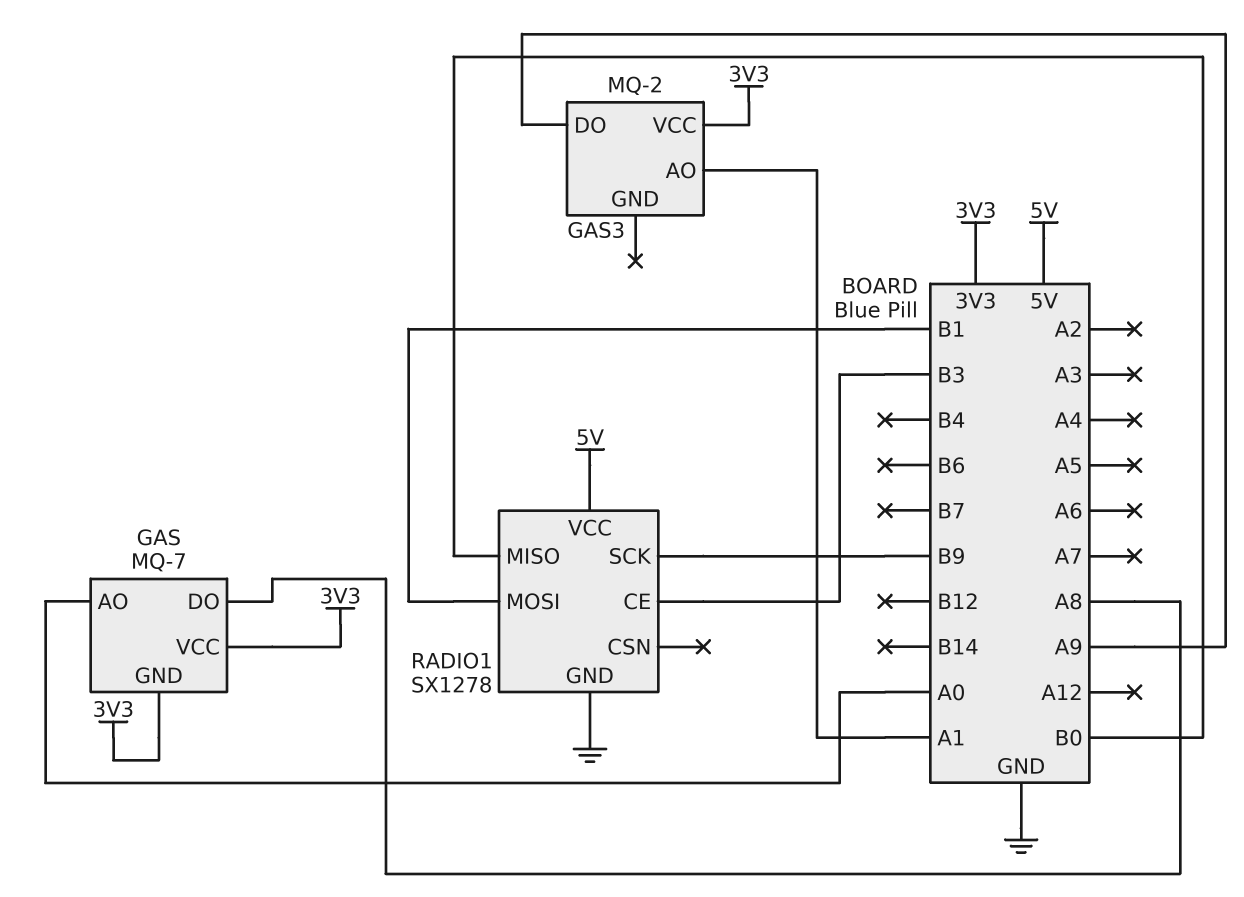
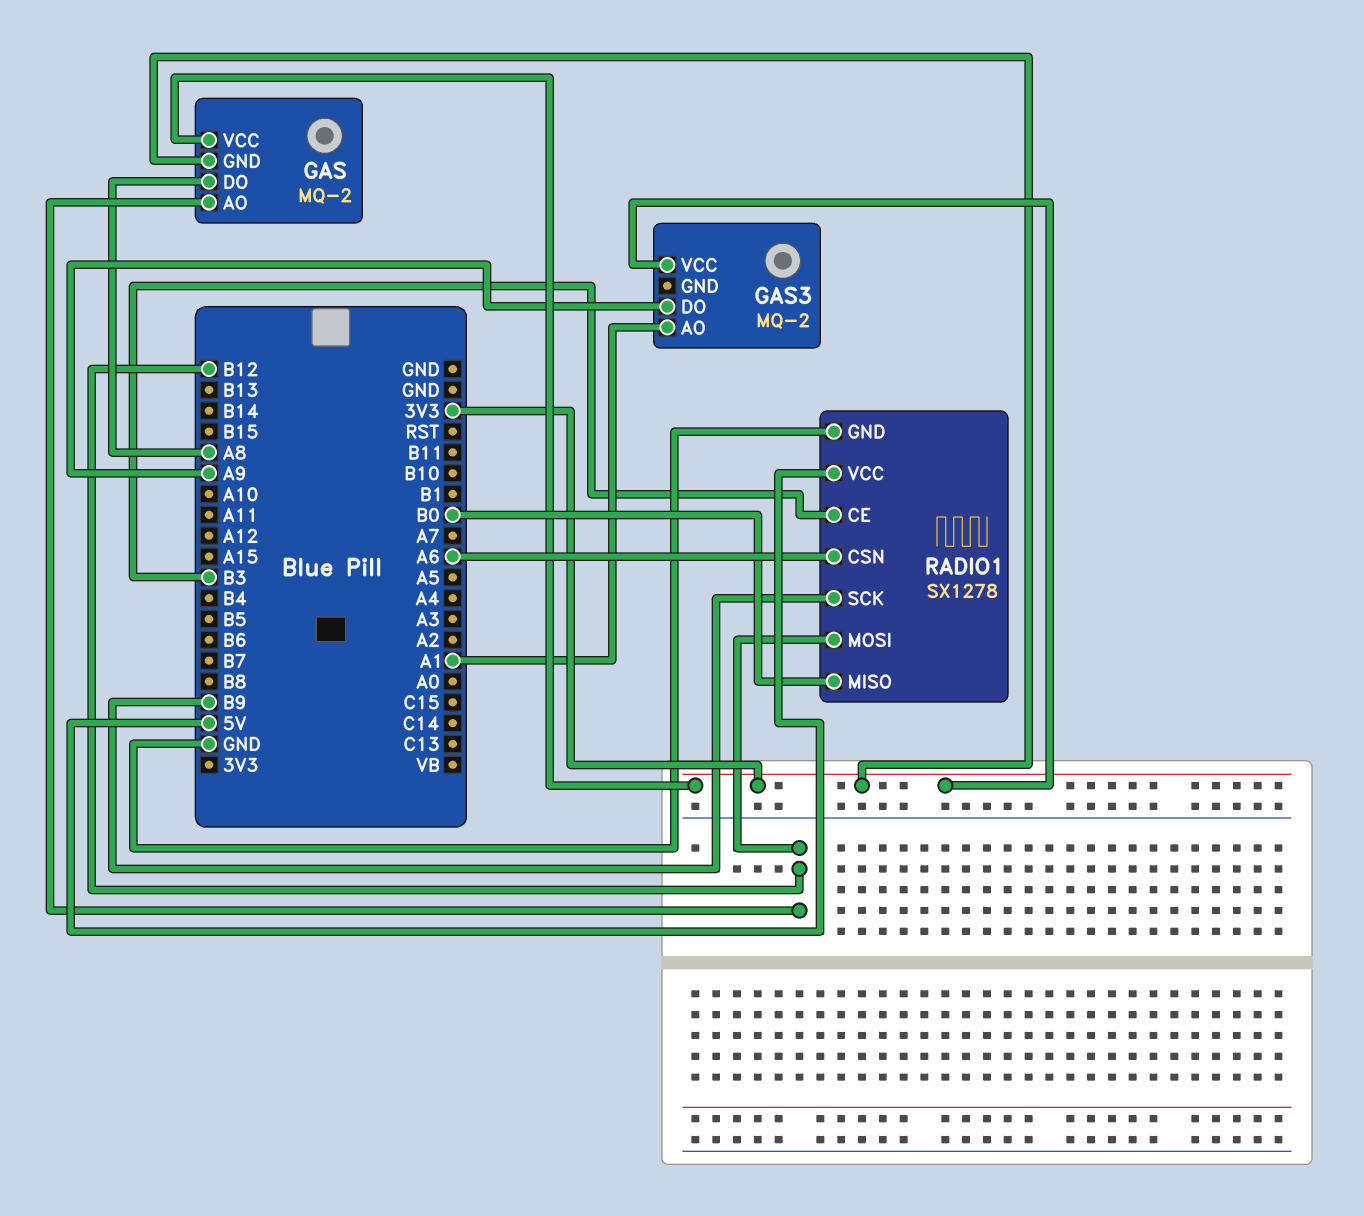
GAS: MQ-7 -> MQ-2
GAS pin AO: A0 -> B12
RADIO1 pin CSN: none -> A6
RADIO1 pin MOSI: B1 -> B12

